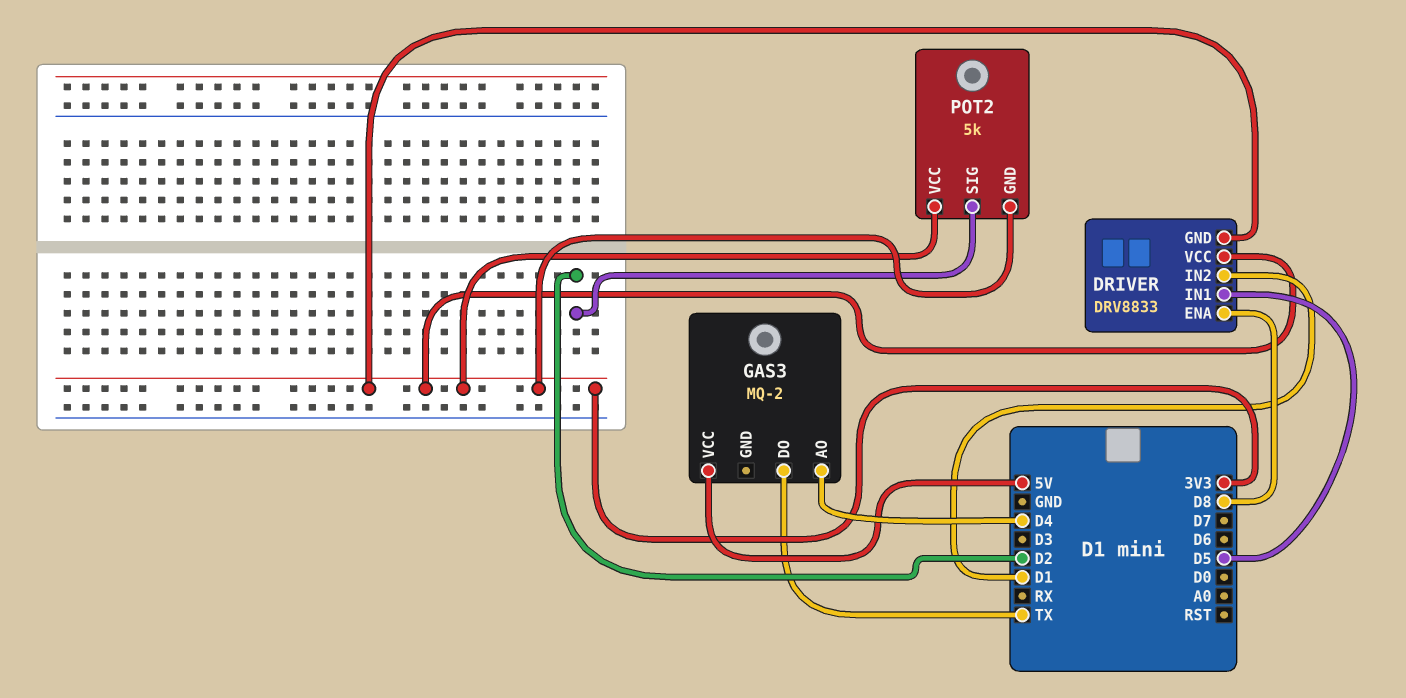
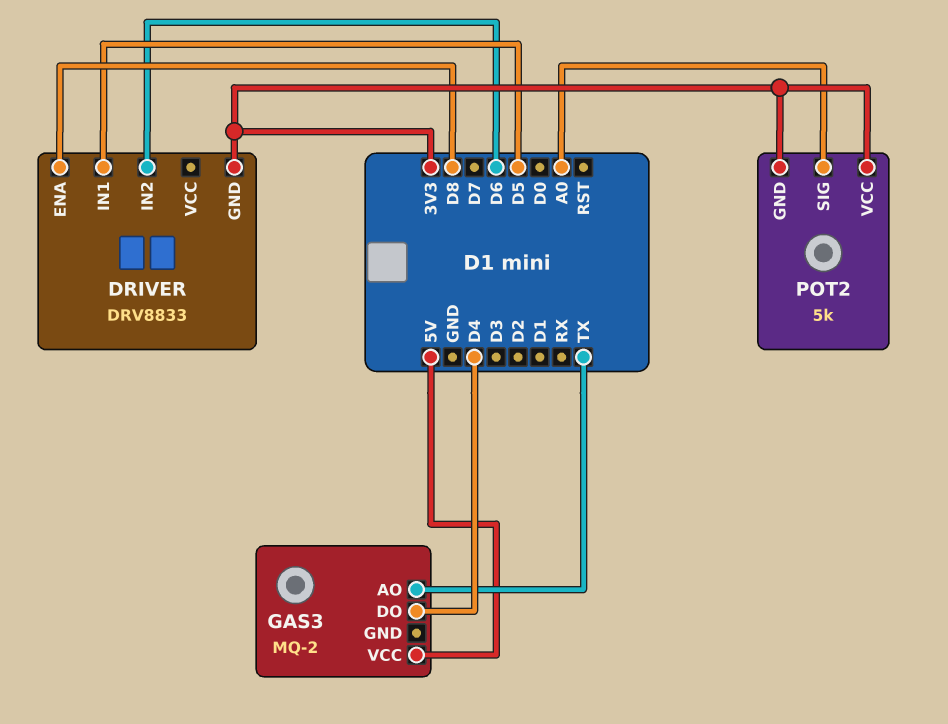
DRIVER pin IN2: D1 -> D6
DRIVER pin VCC: 3V3 -> none
GAS3 pin AO: D4 -> TX
GAS3 pin DO: TX -> D4
POT2 pin SIG: D2 -> A0

